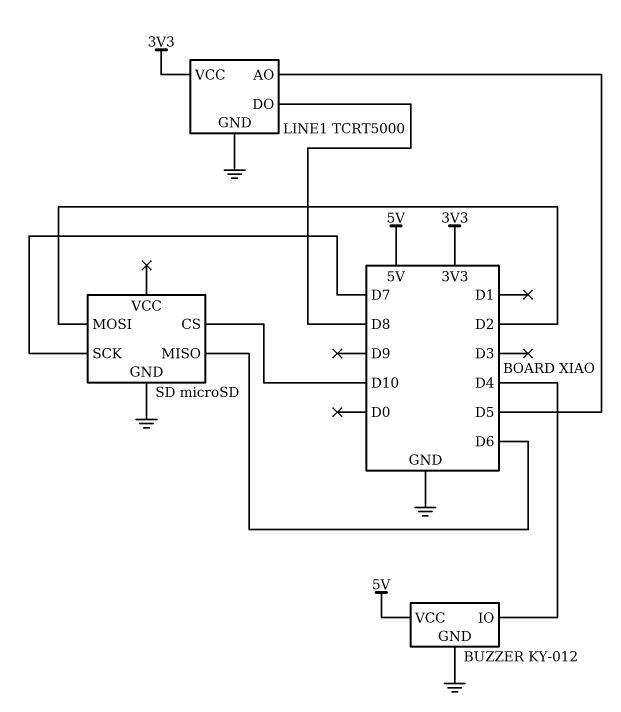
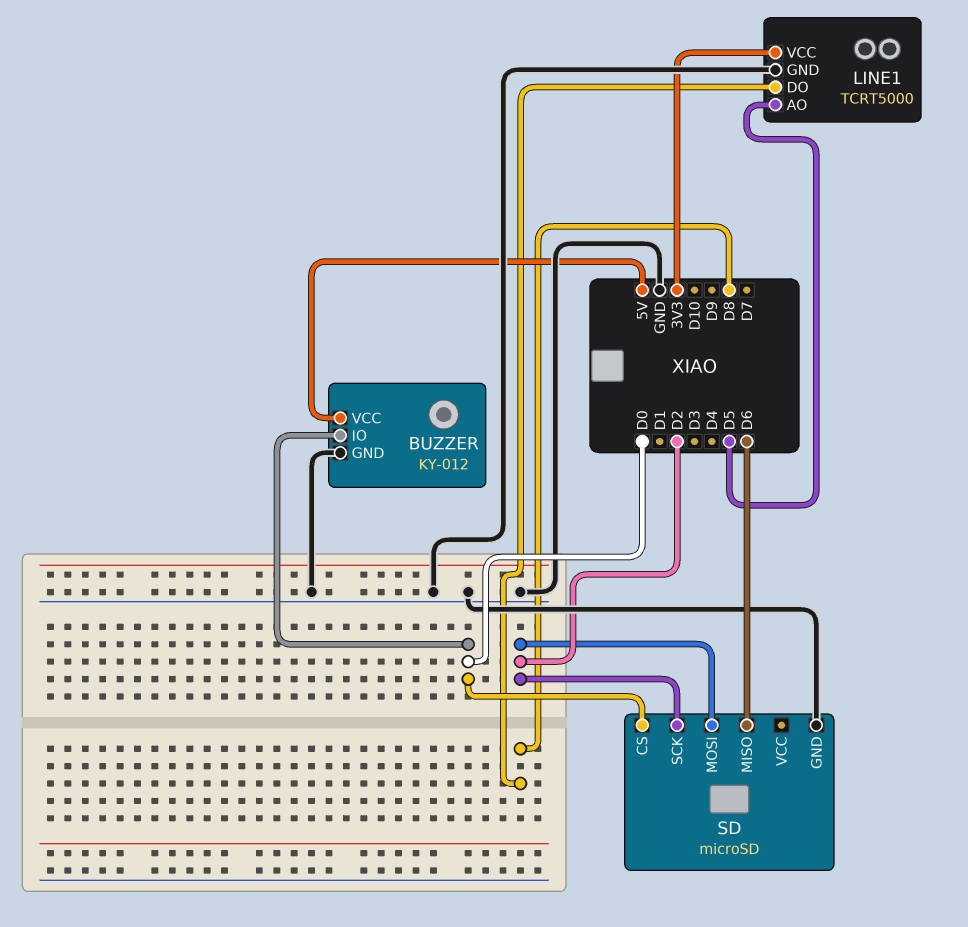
BUZZER pin IO: D4 -> D0
SD pin CS: D10 -> D0
SD pin SCK: D7 -> D2

